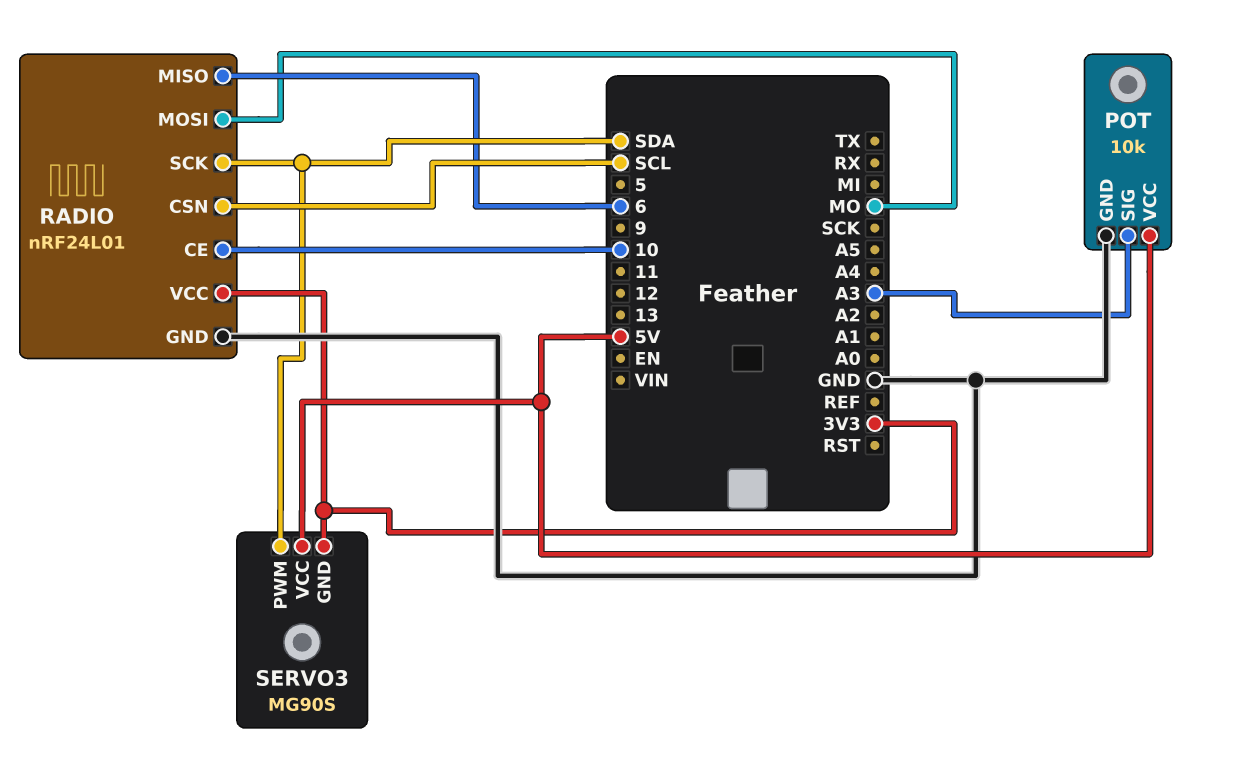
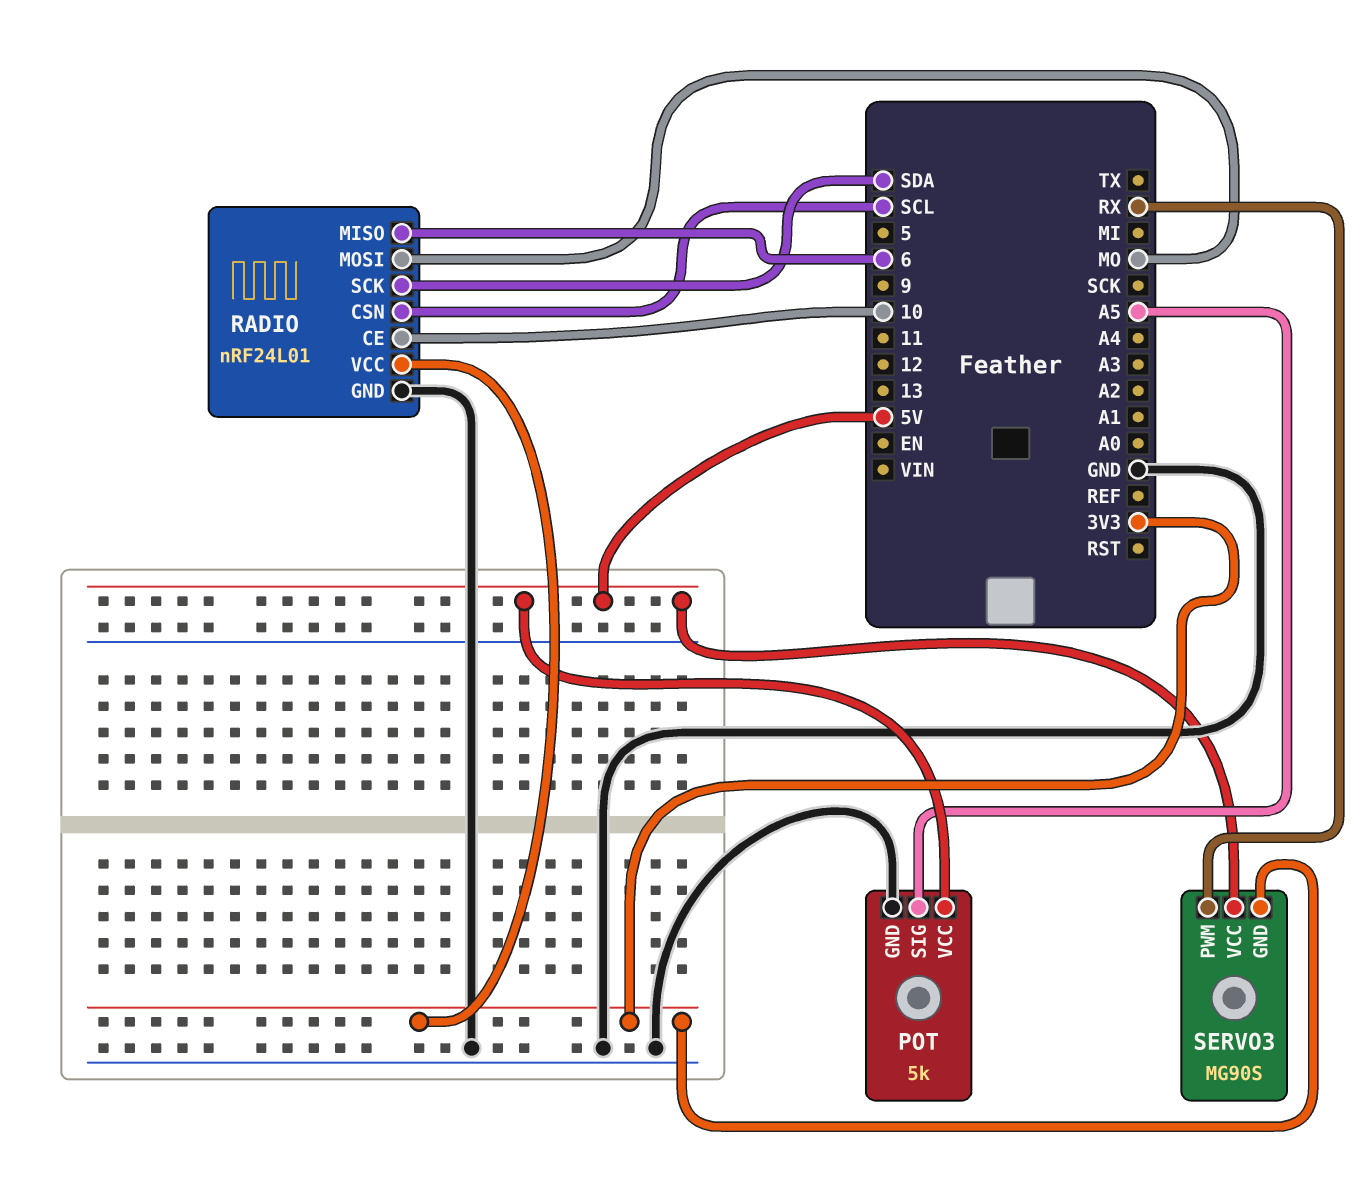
POT: 10k -> 5k
POT pin SIG: A3 -> A5
SERVO3 pin PWM: SDA -> RX

